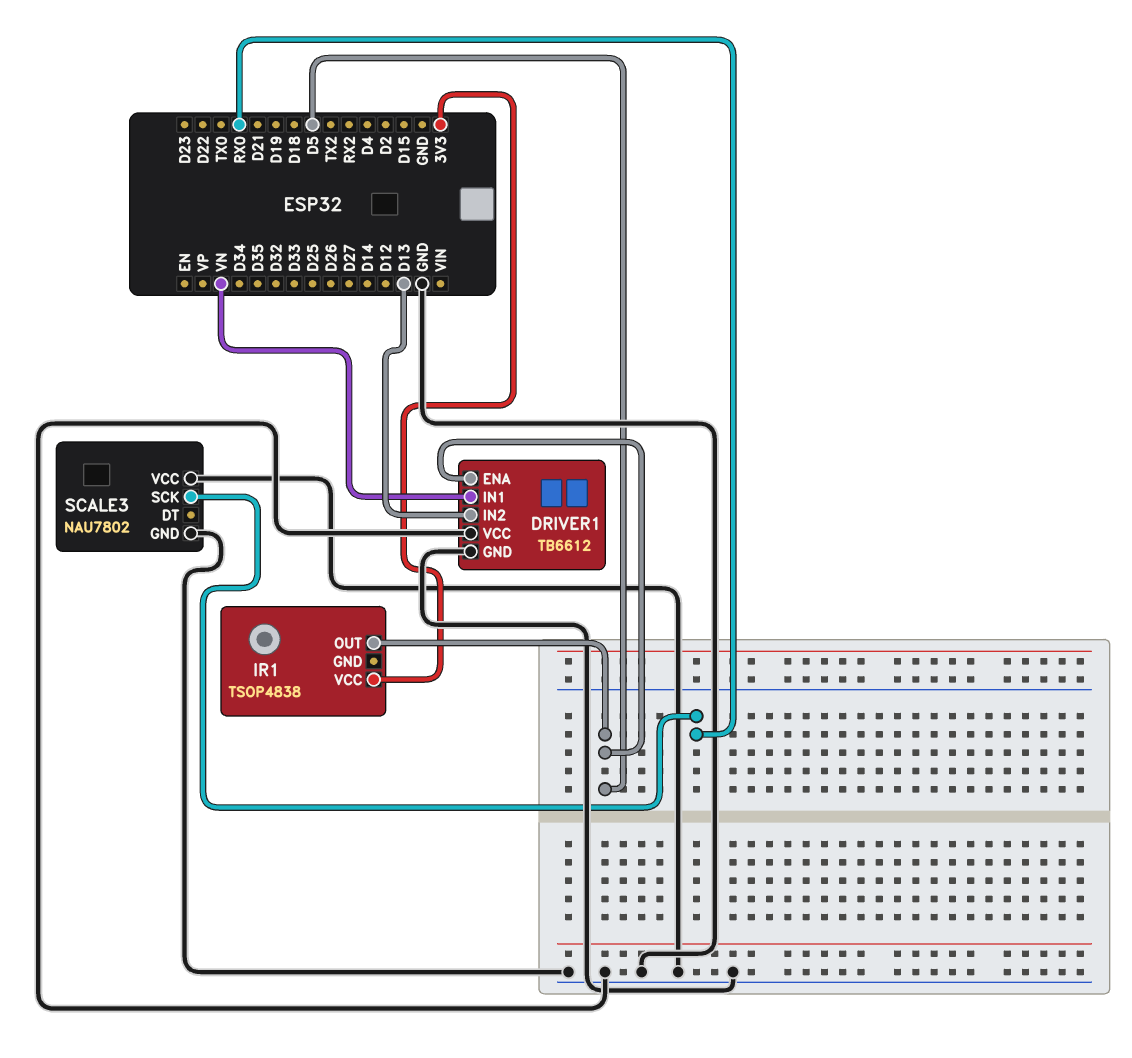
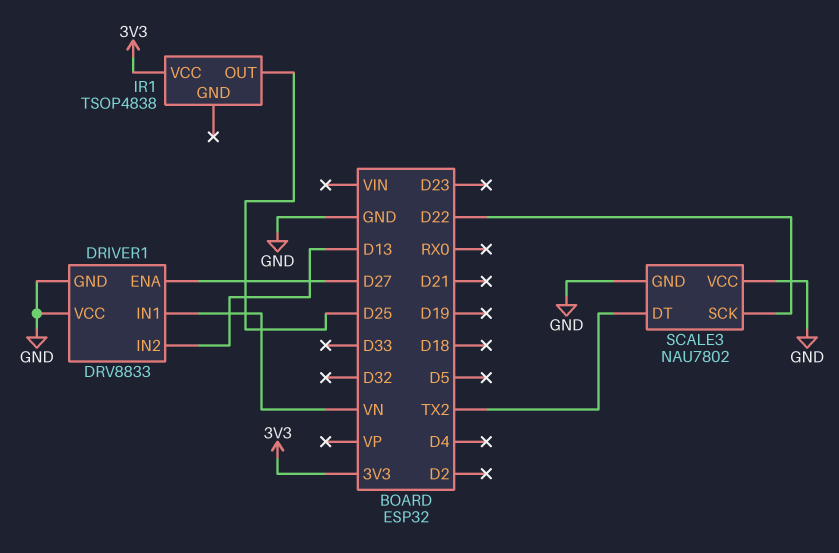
DRIVER1: TB6612 -> DRV8833
DRIVER1 pin ENA: D5 -> D27
IR1 pin OUT: D5 -> D25
SCALE3 pin DT: none -> TX2
SCALE3 pin SCK: RX0 -> D22

